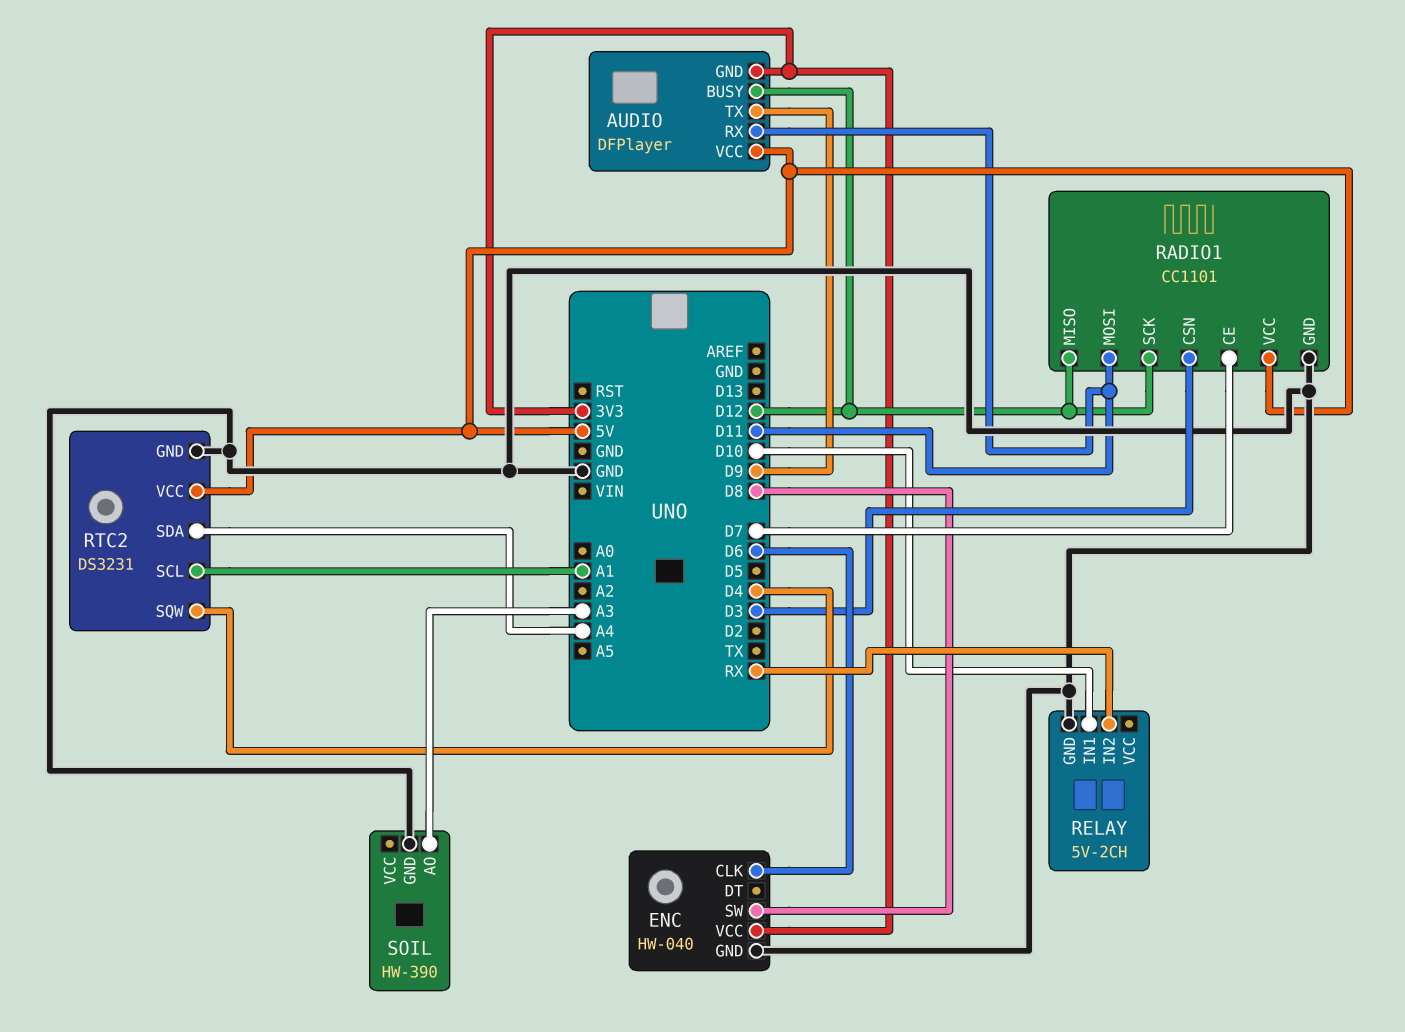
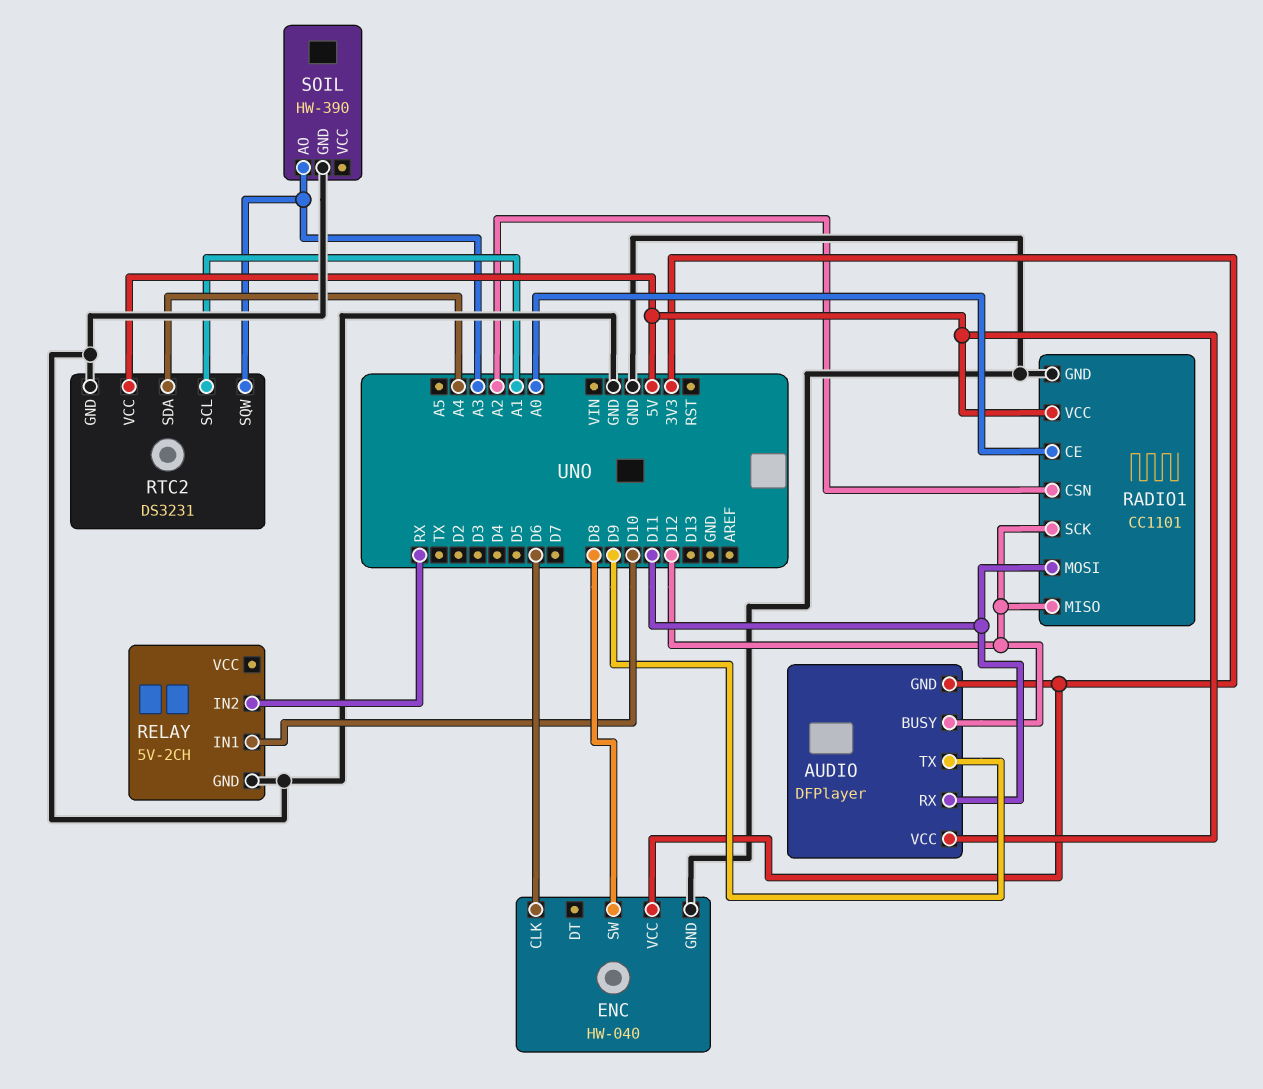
RADIO1 pin CE: D7 -> A0
RADIO1 pin CSN: D3 -> A2
RTC2 pin SQW: D4 -> A3

